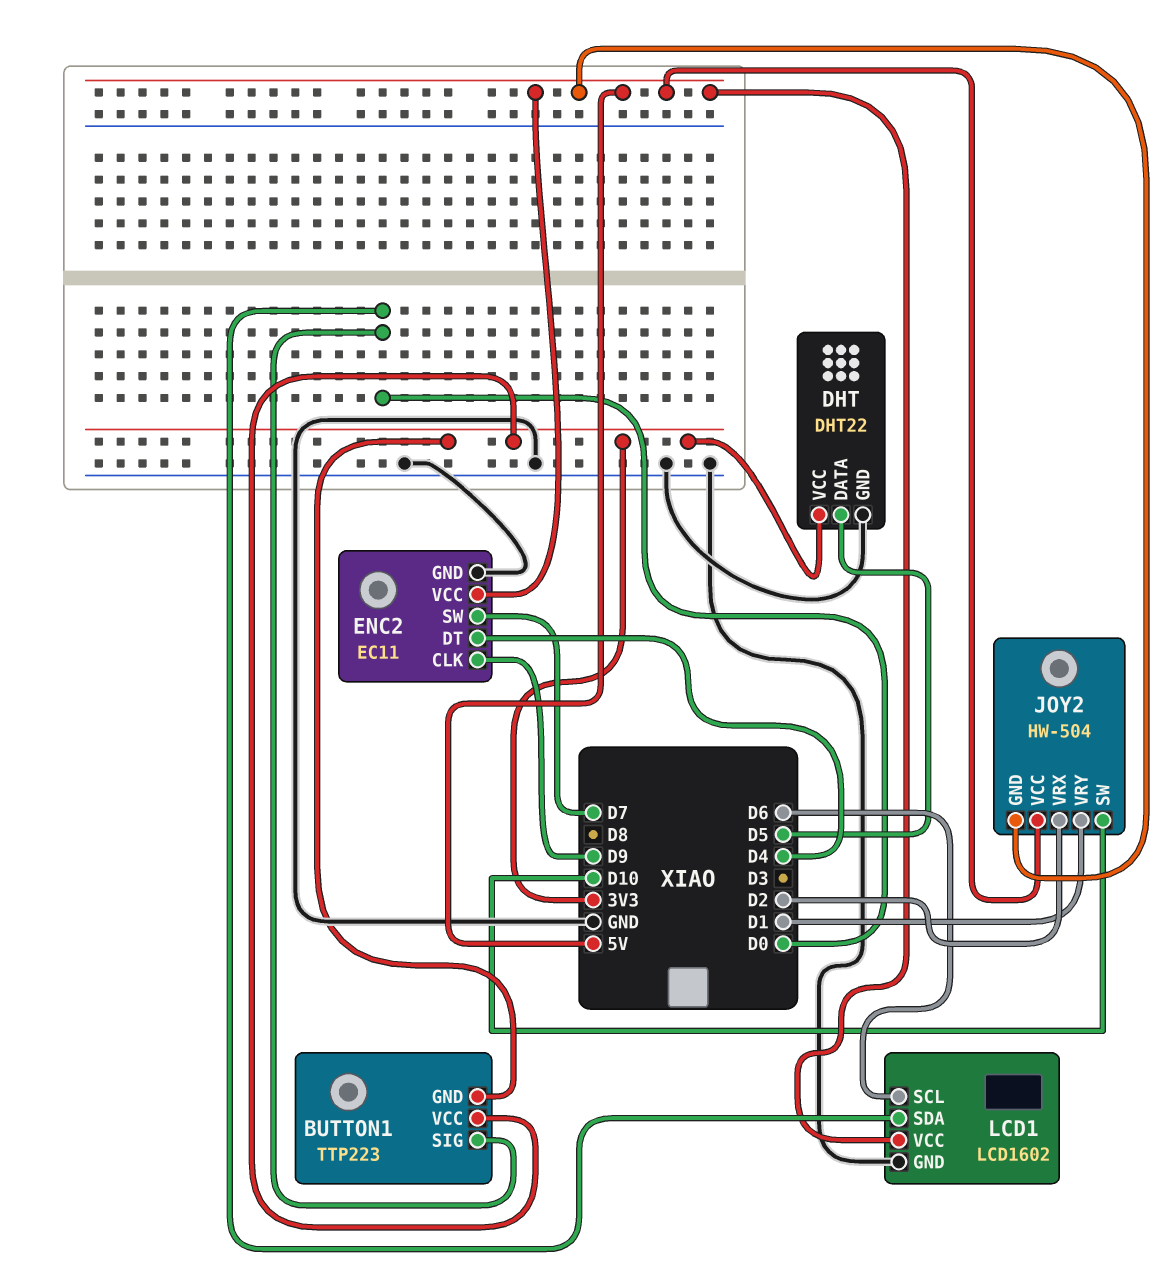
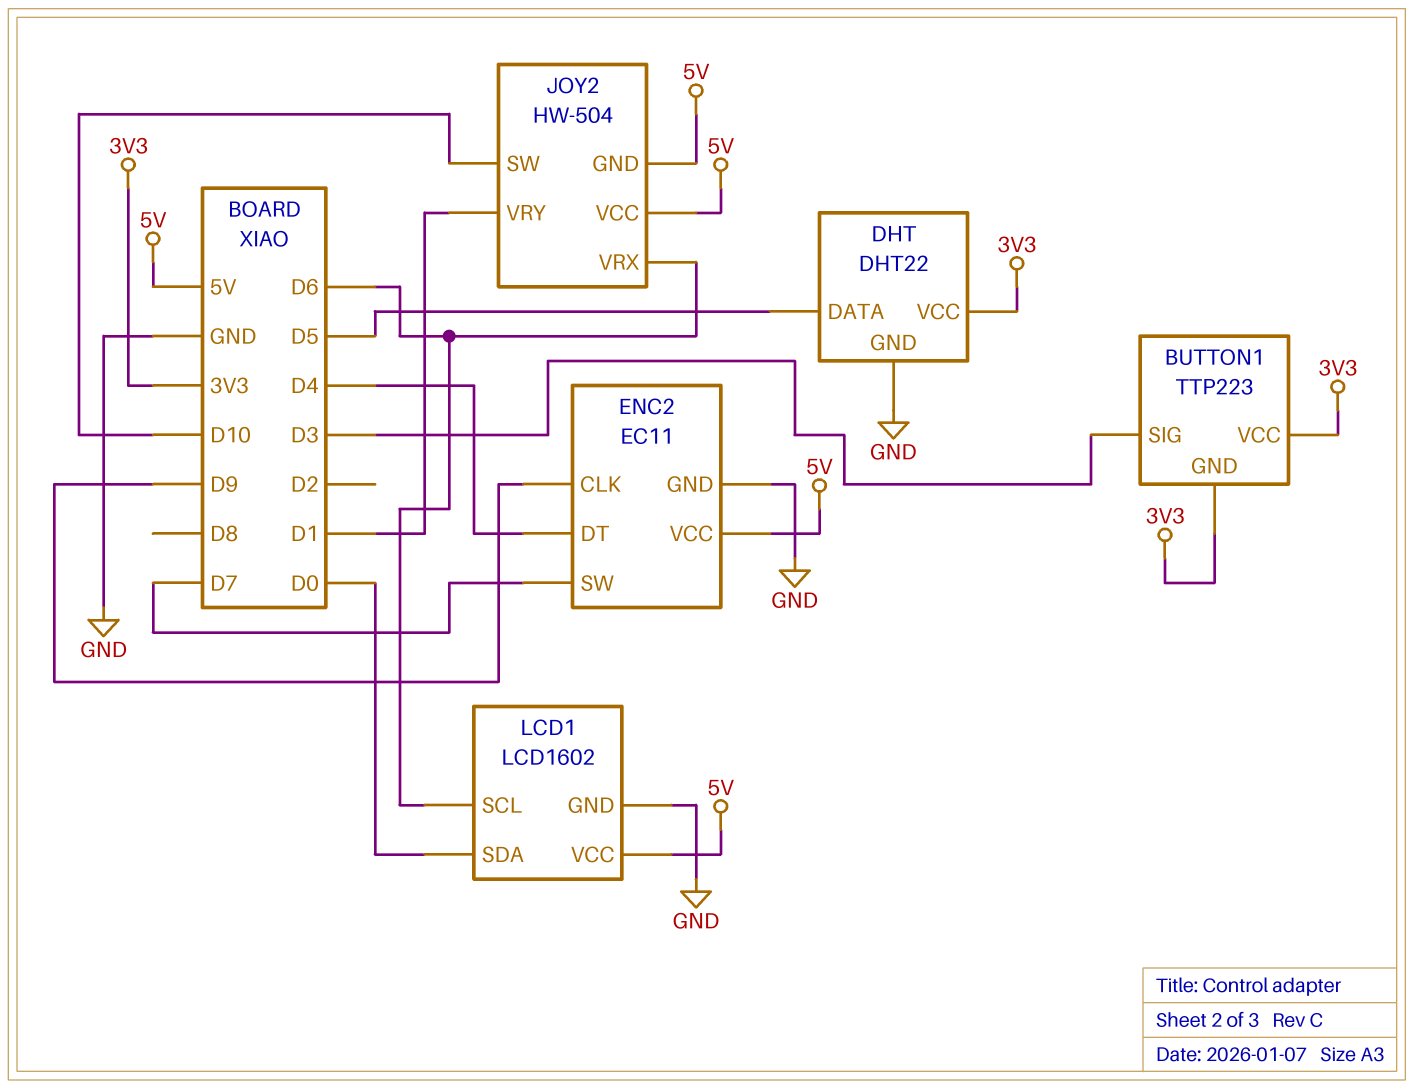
BUTTON1 pin SIG: D0 -> D3
JOY2 pin VRX: D2 -> D6

